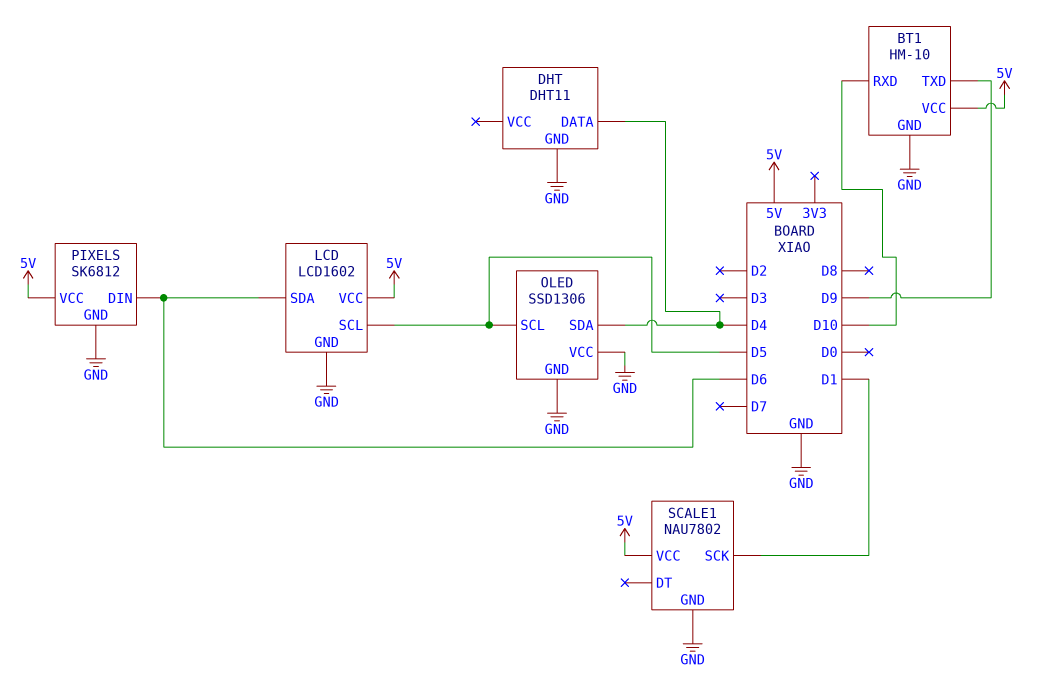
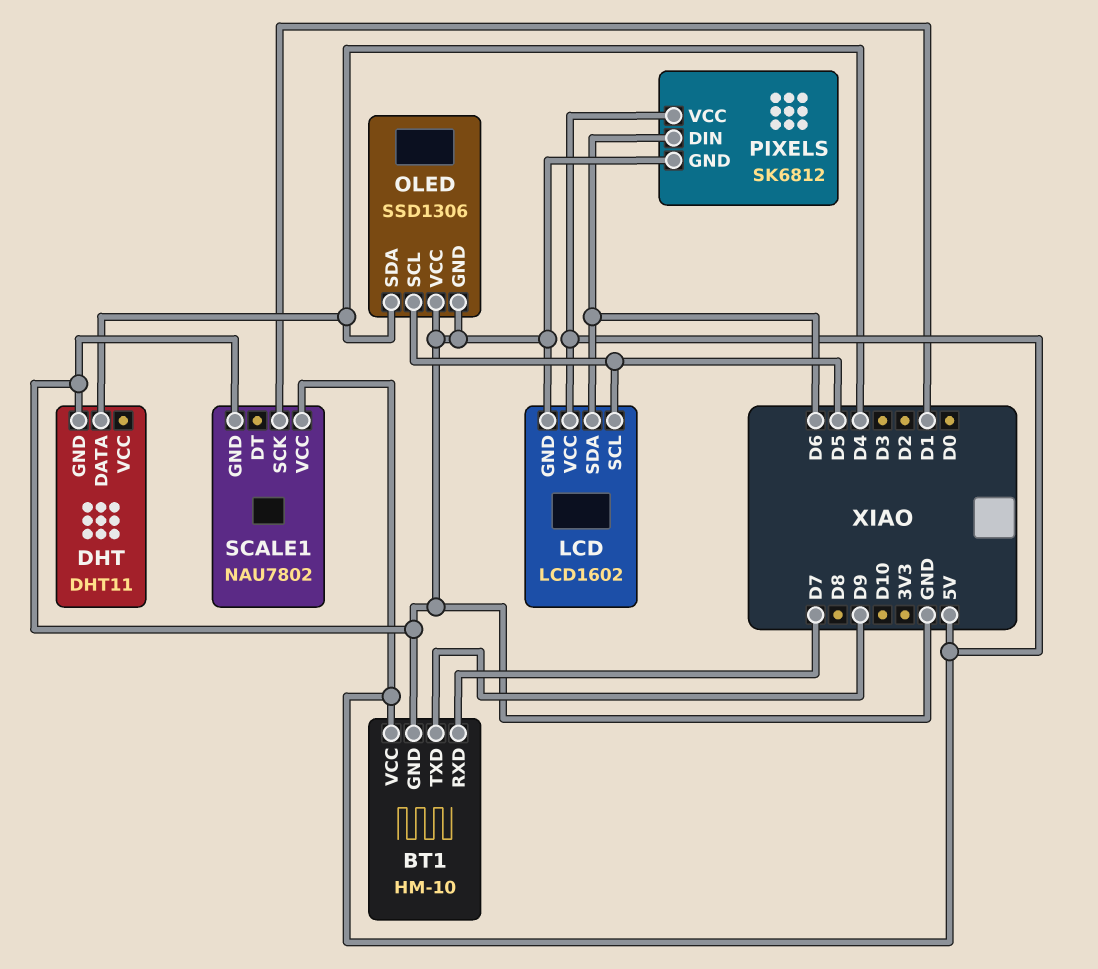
BT1 pin RXD: D10 -> D7

